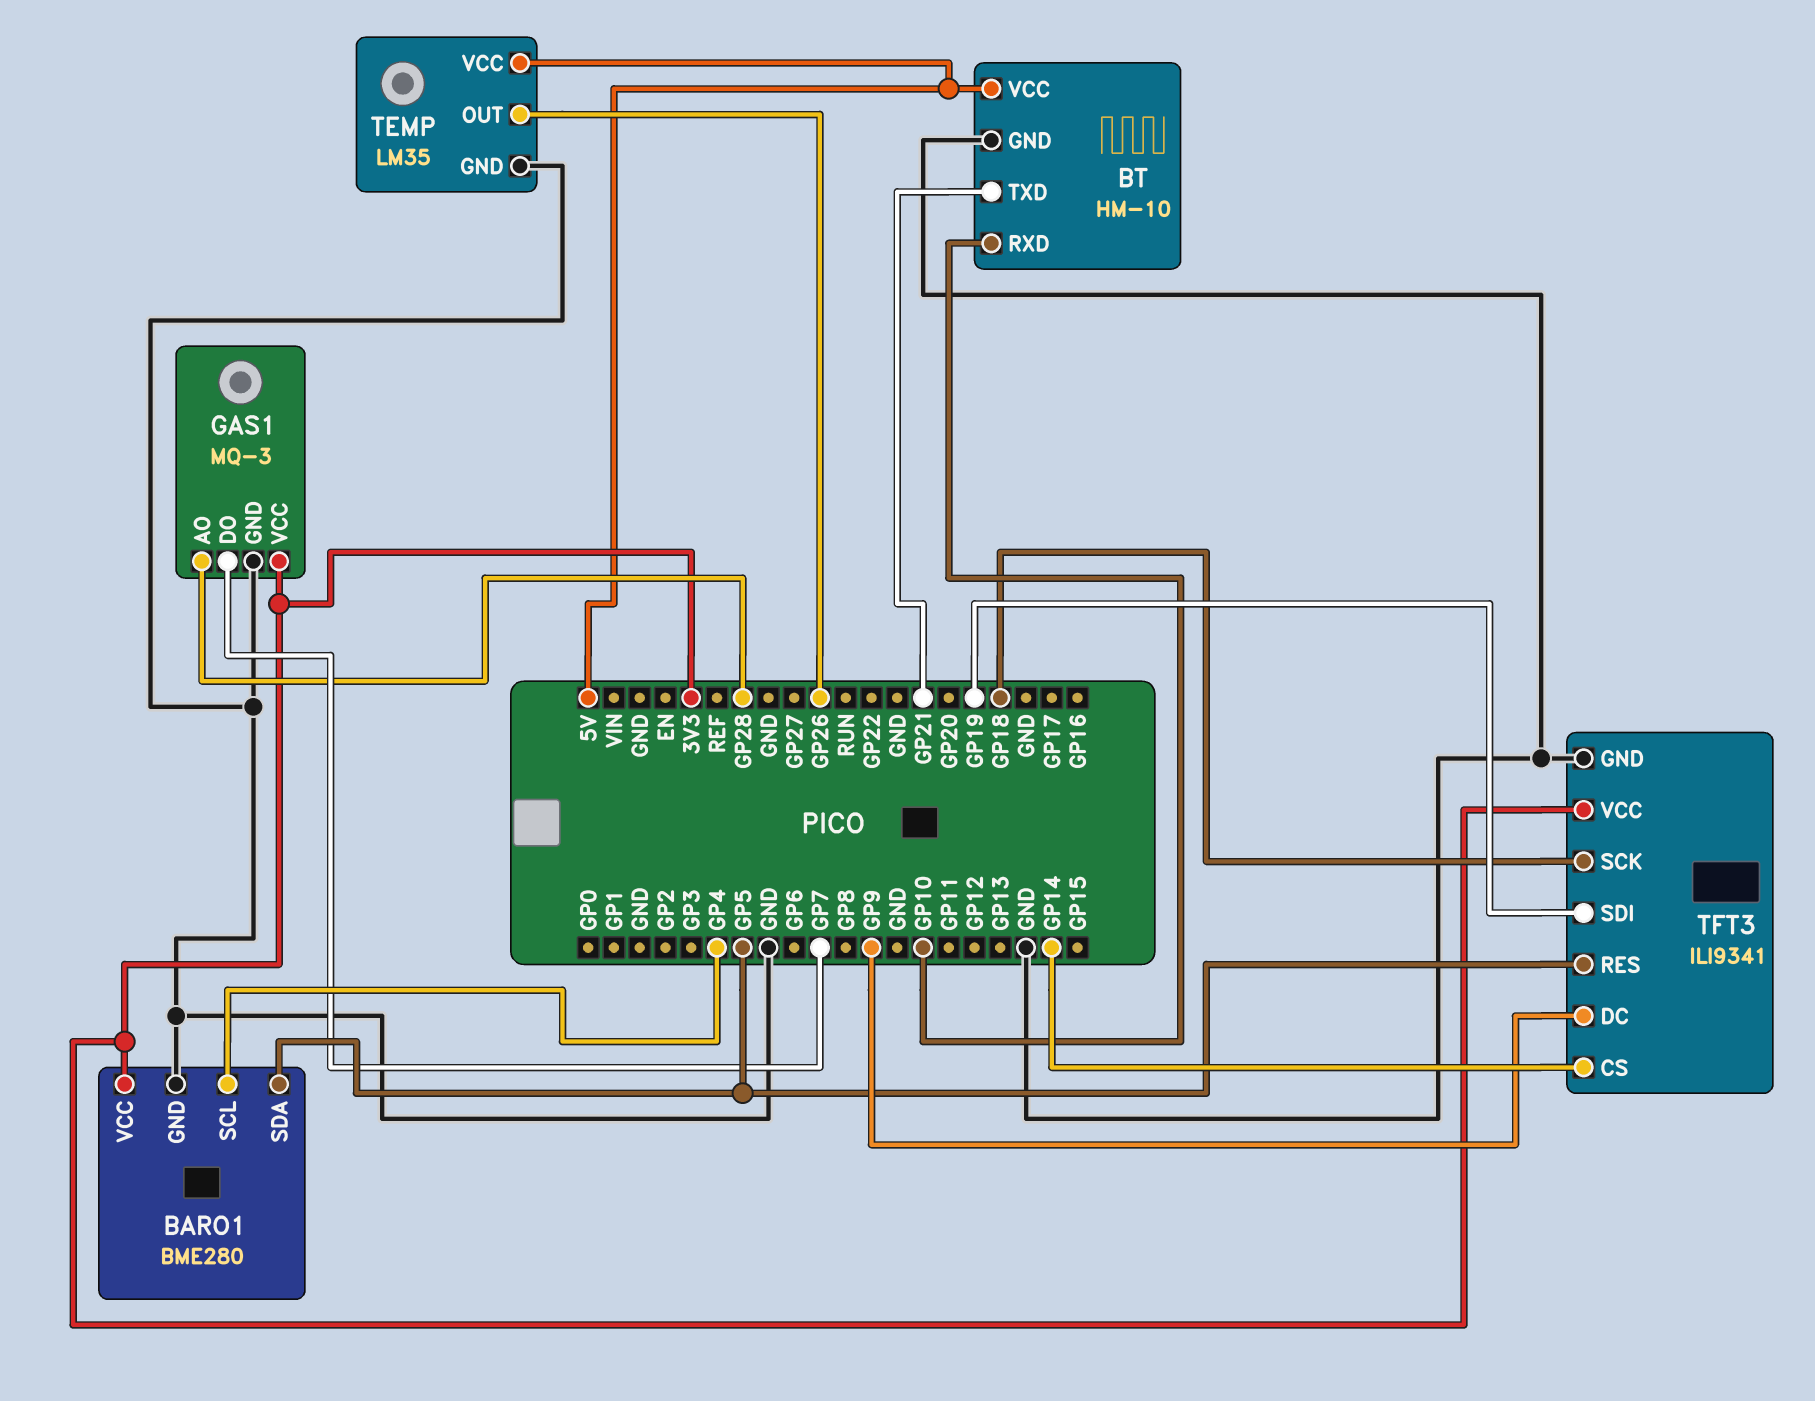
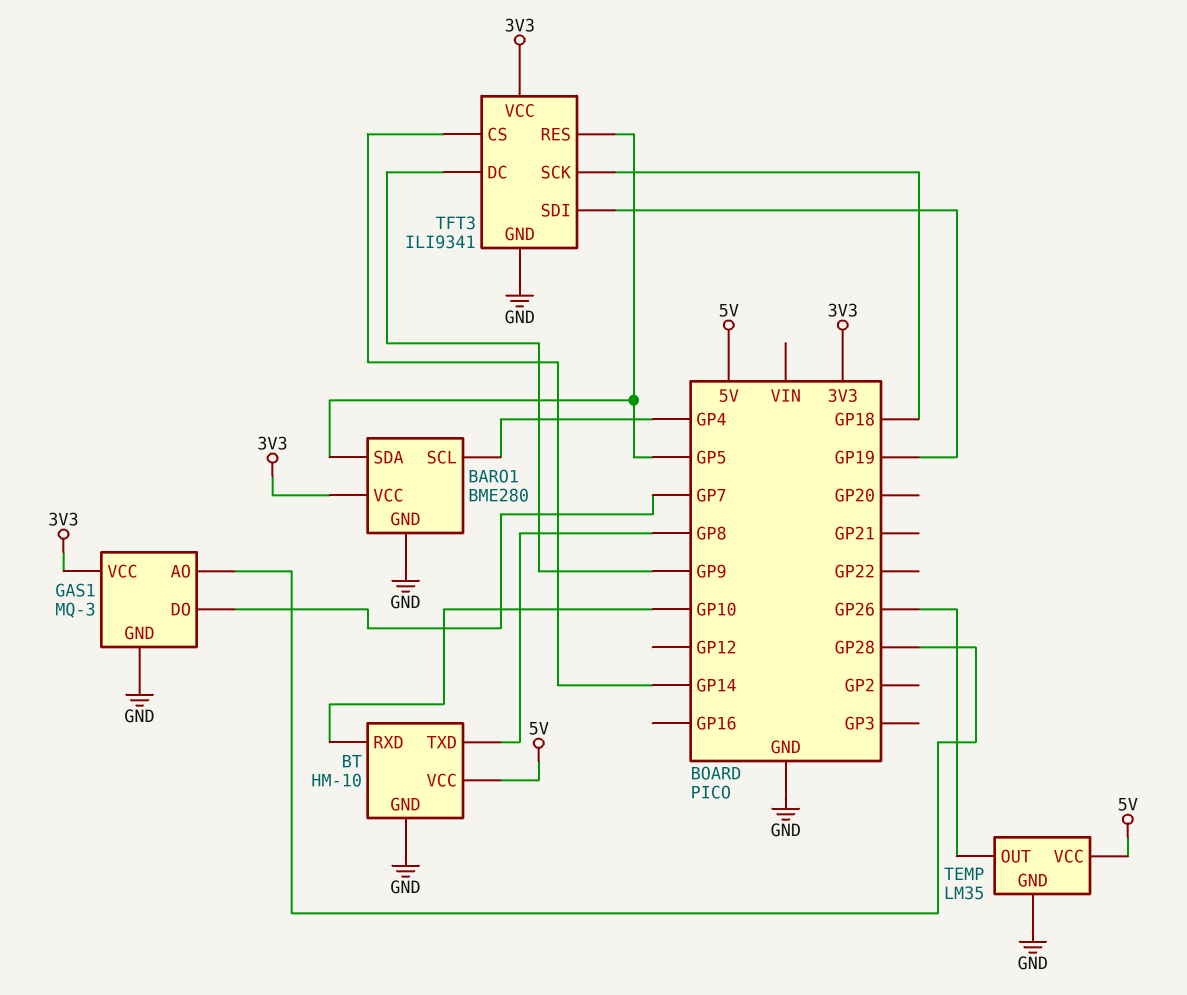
BT pin TXD: GP21 -> GP8

